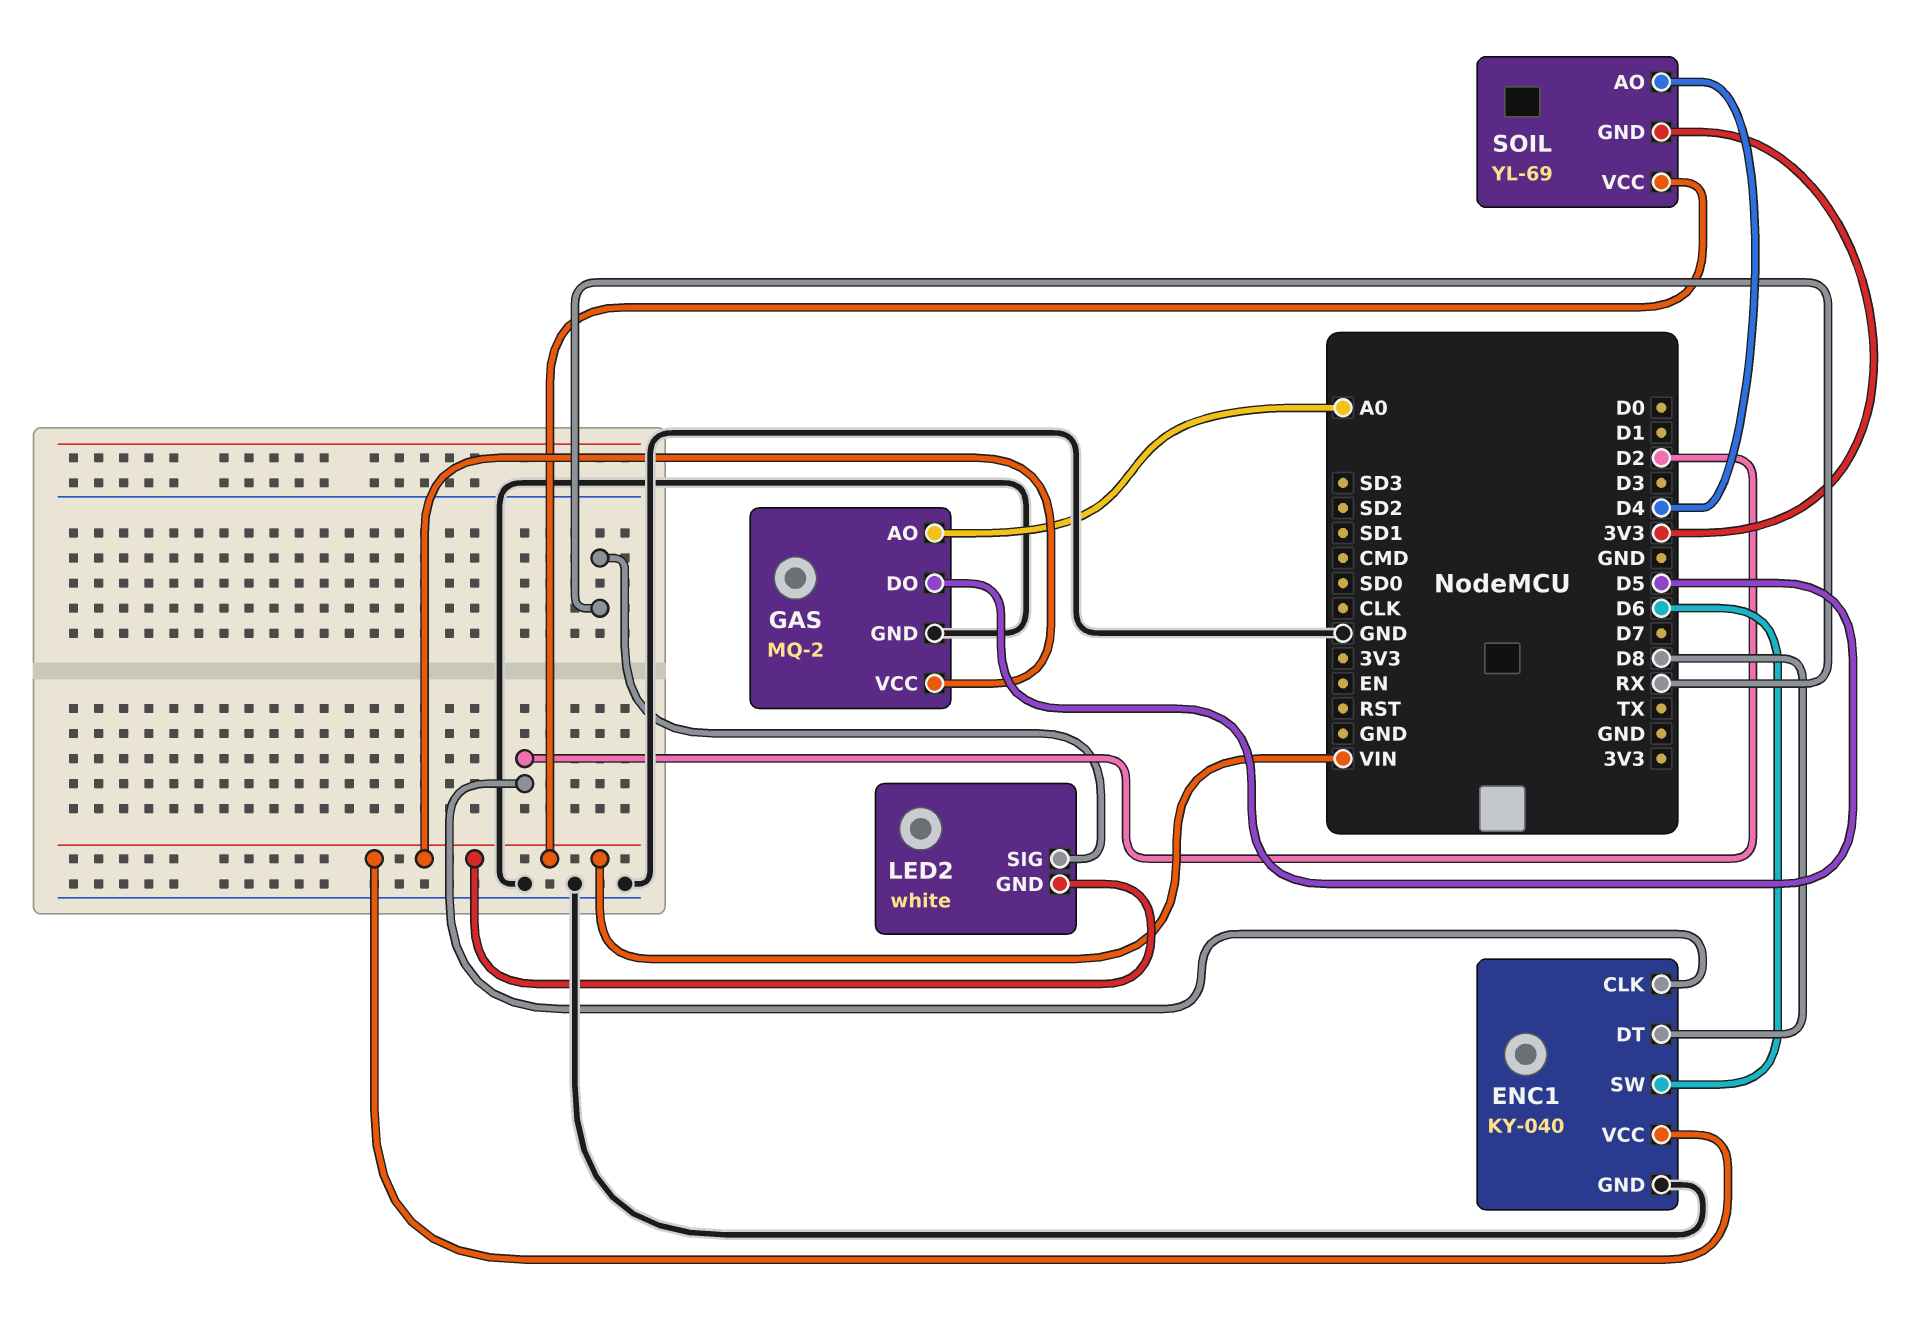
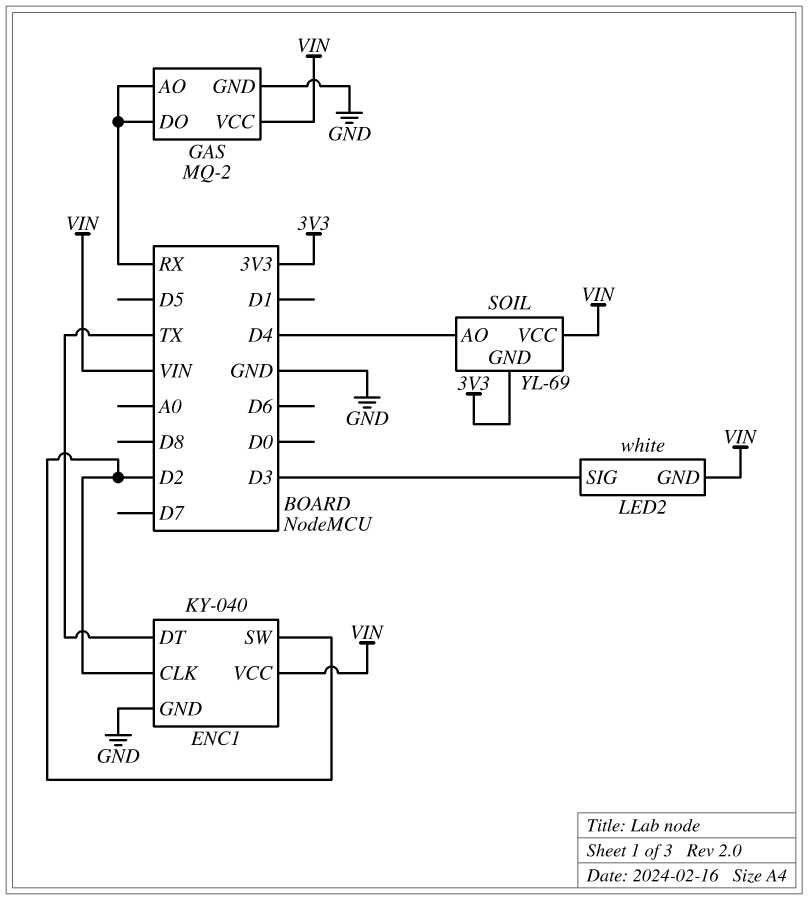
ENC1 pin DT: D8 -> TX
ENC1 pin SW: D6 -> D2
GAS pin AO: A0 -> RX
GAS pin DO: D5 -> RX
LED2 pin SIG: RX -> D3

